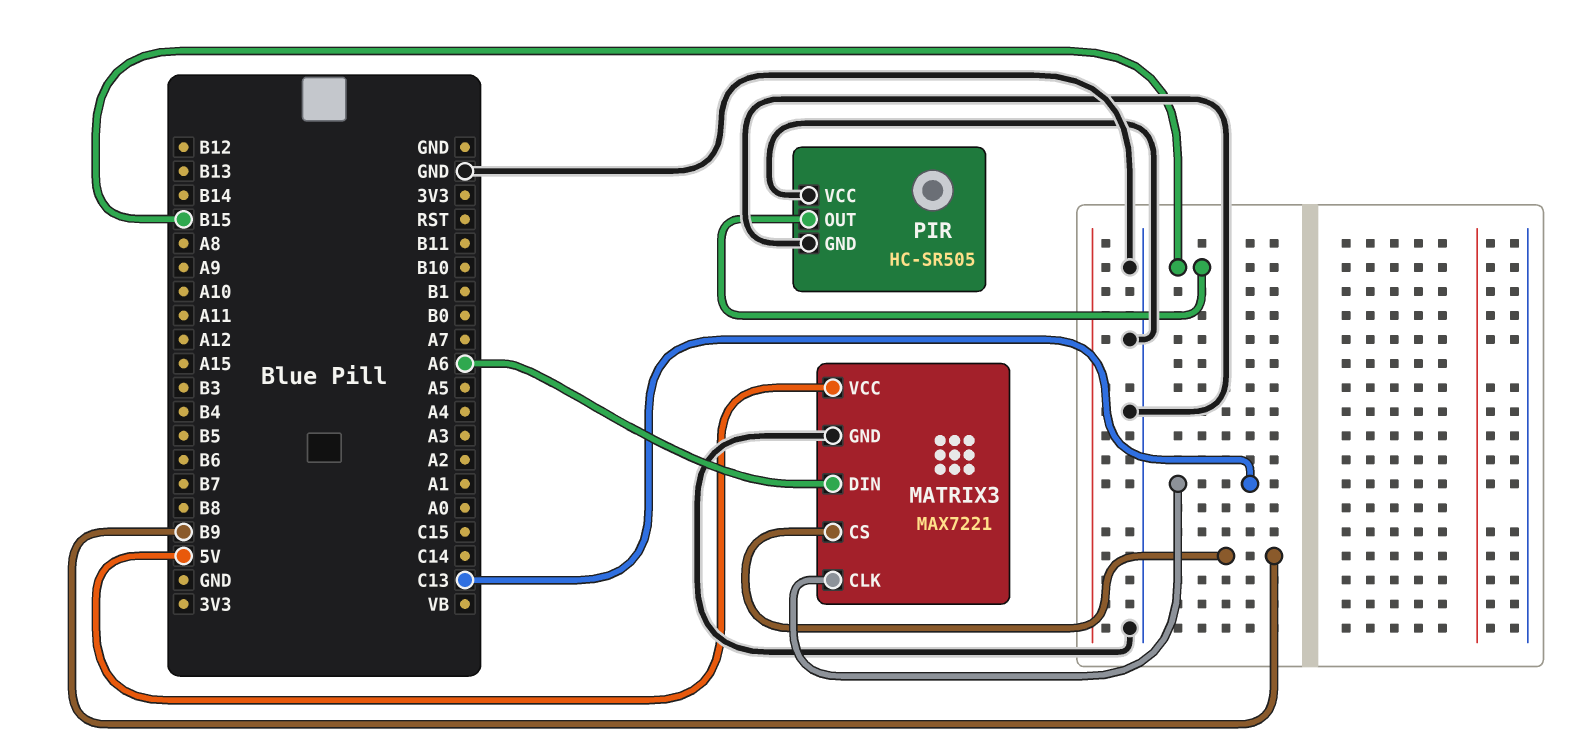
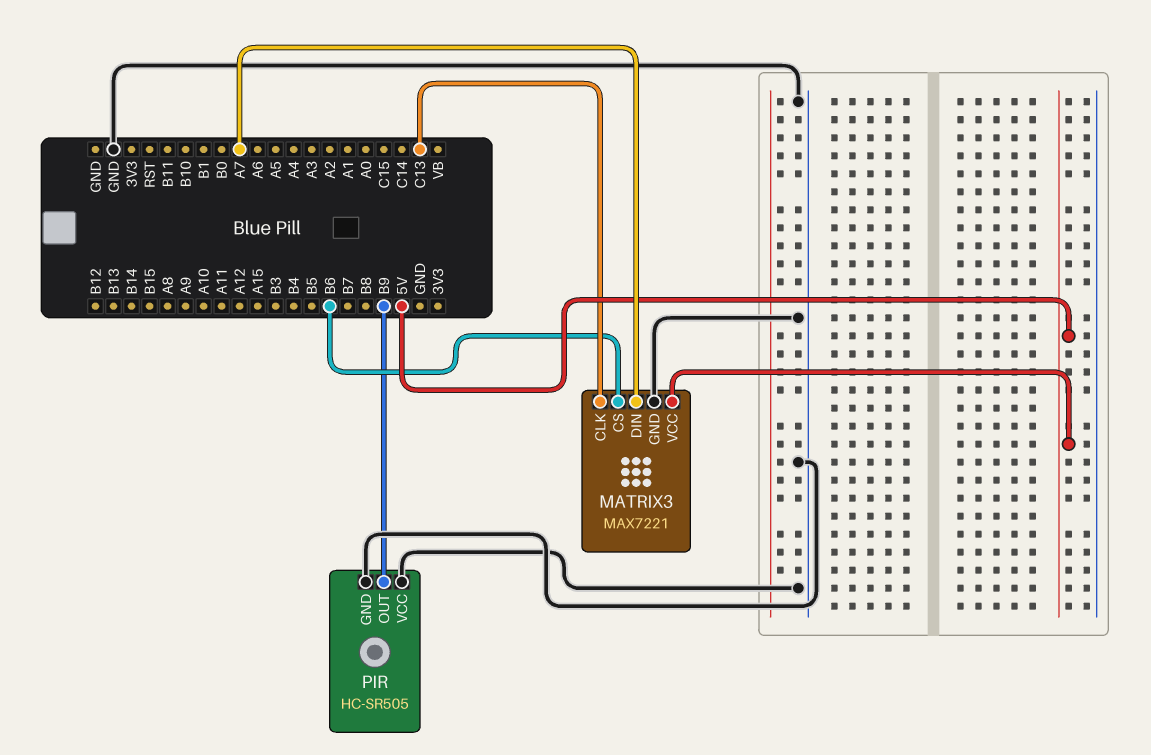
MATRIX3 pin CS: B9 -> B6
MATRIX3 pin DIN: A6 -> A7
PIR pin OUT: B15 -> B9

